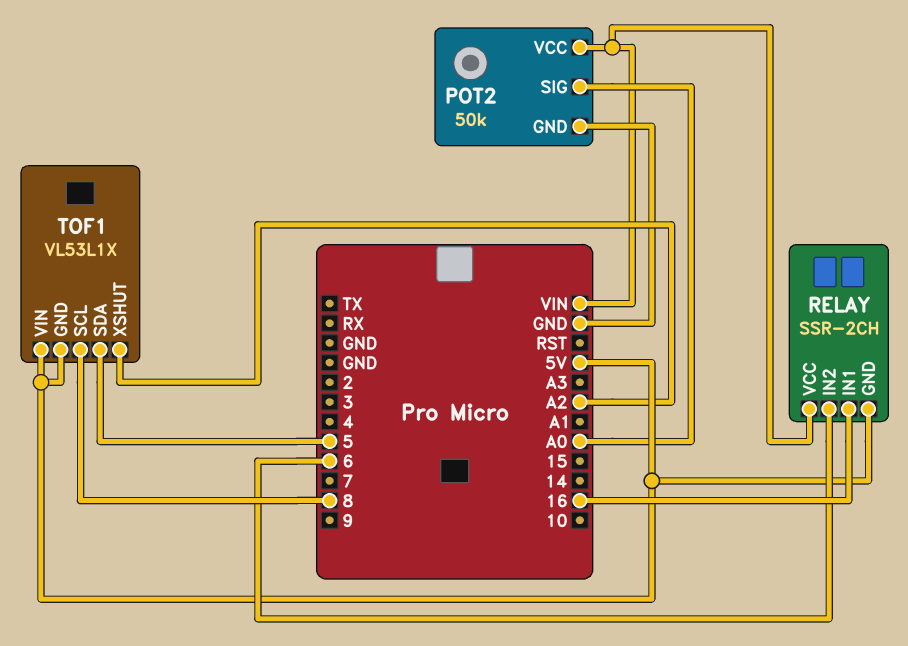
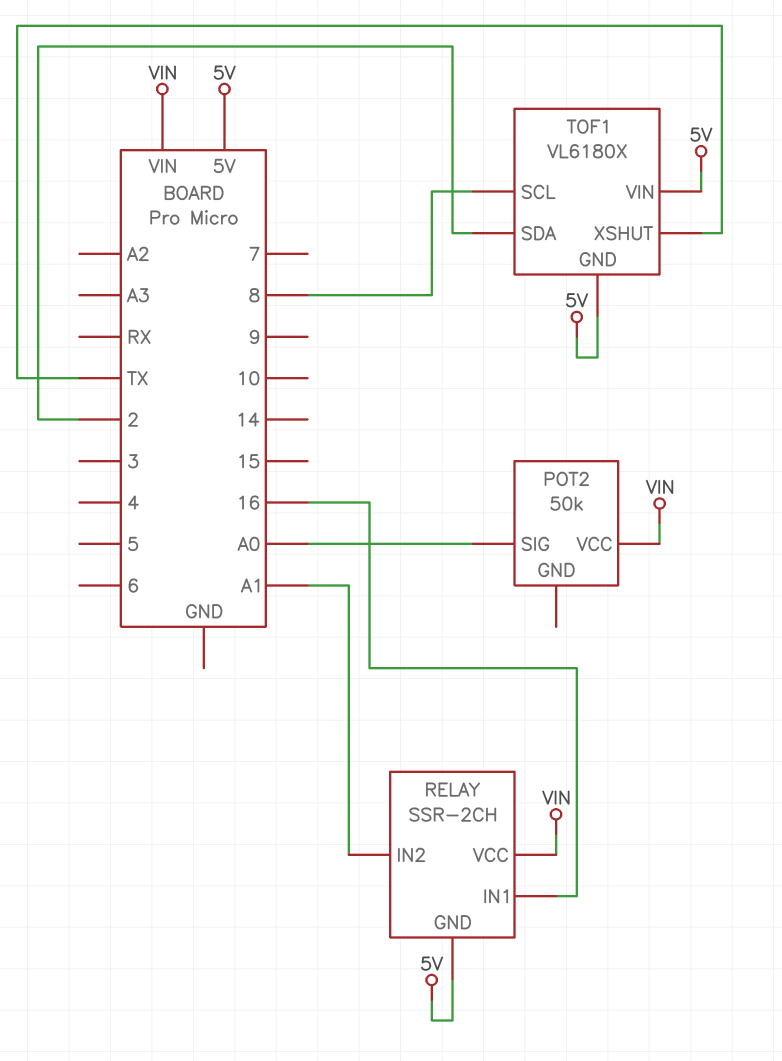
POT2 pin GND: GND -> none
RELAY pin IN2: 6 -> A1
TOF1: VL53L1X -> VL6180X
TOF1 pin SDA: 5 -> 2
TOF1 pin XSHUT: A2 -> TX

